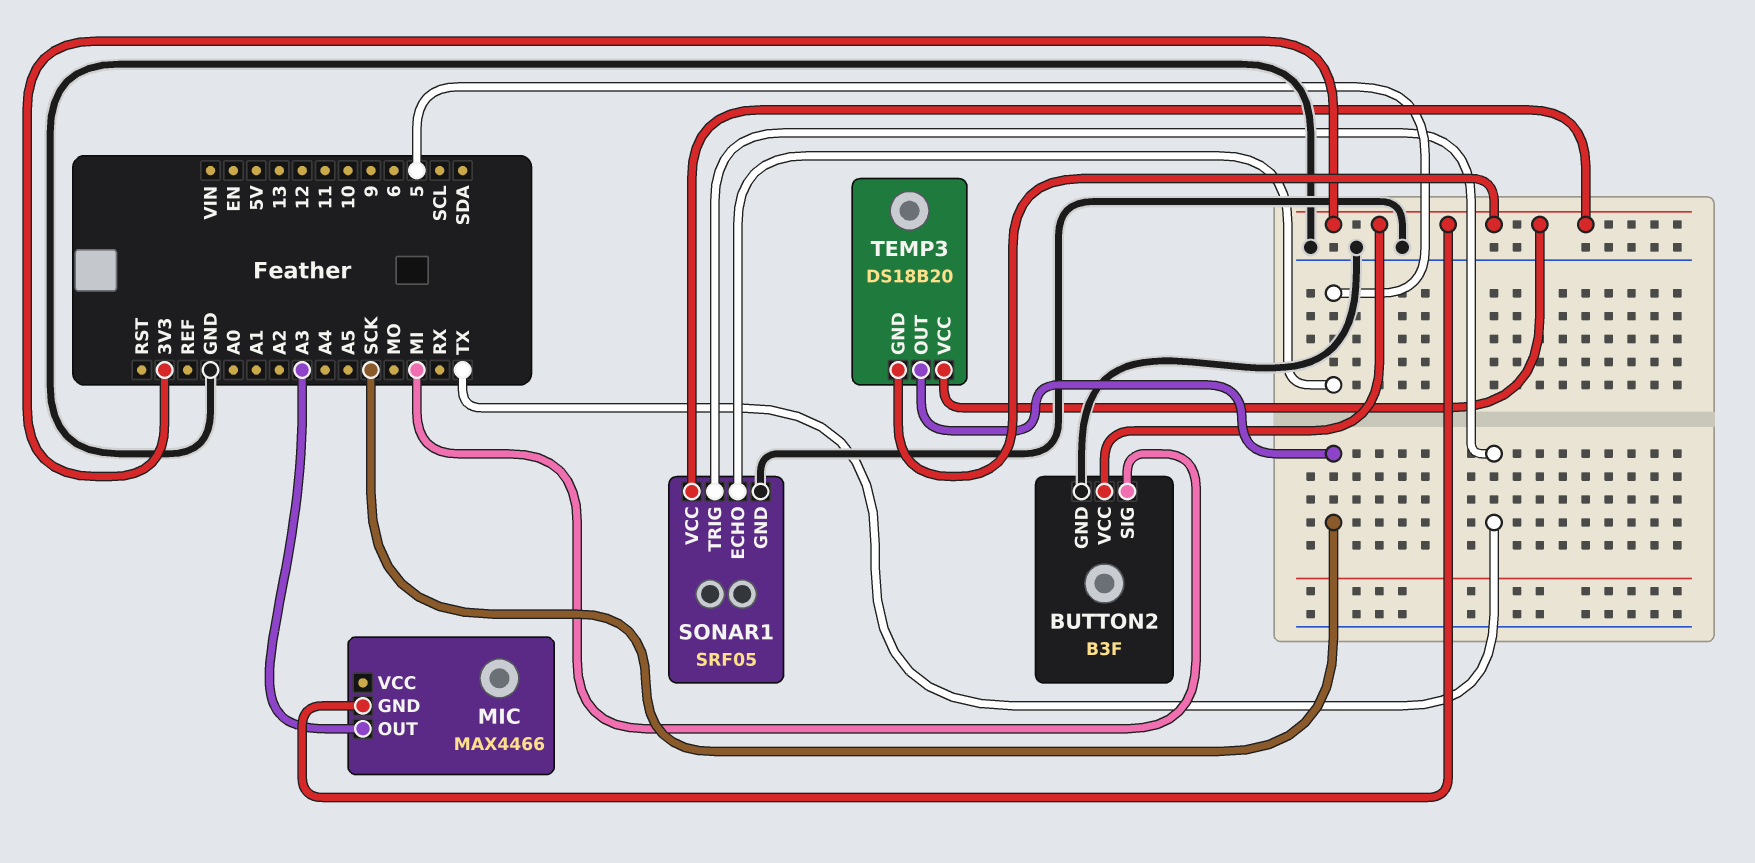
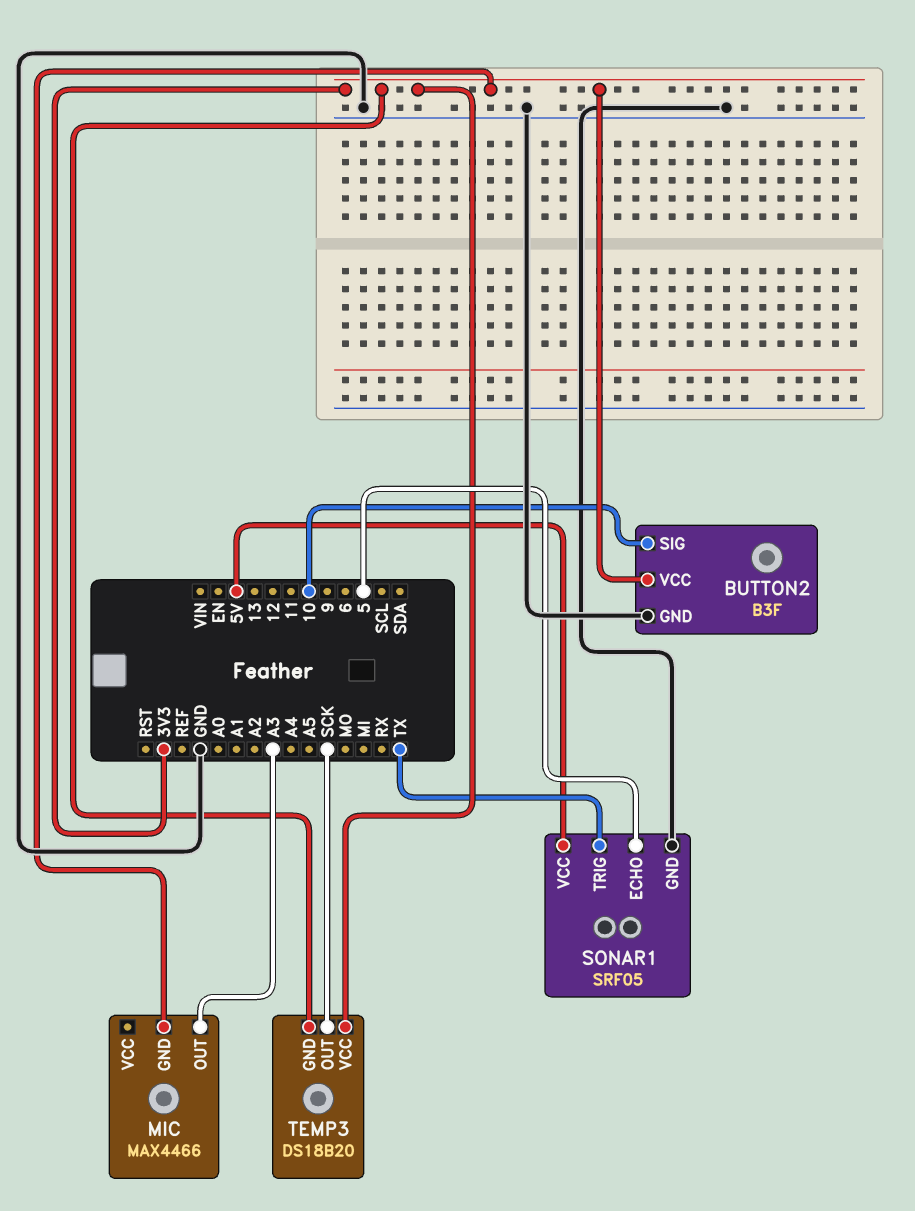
BUTTON2 pin SIG: MI -> 10
SONAR1 pin VCC: 3V3 -> 5V

